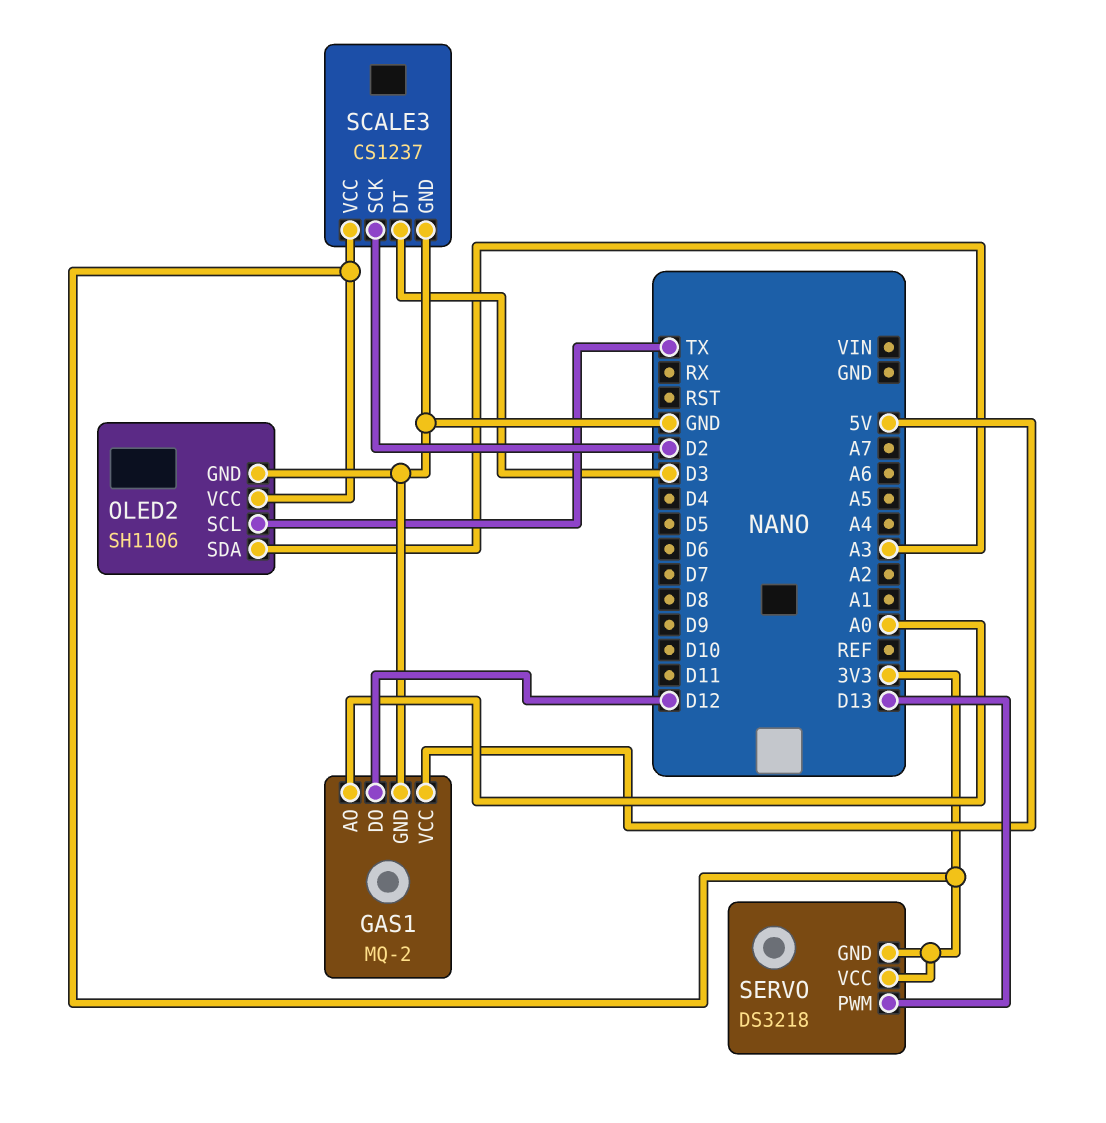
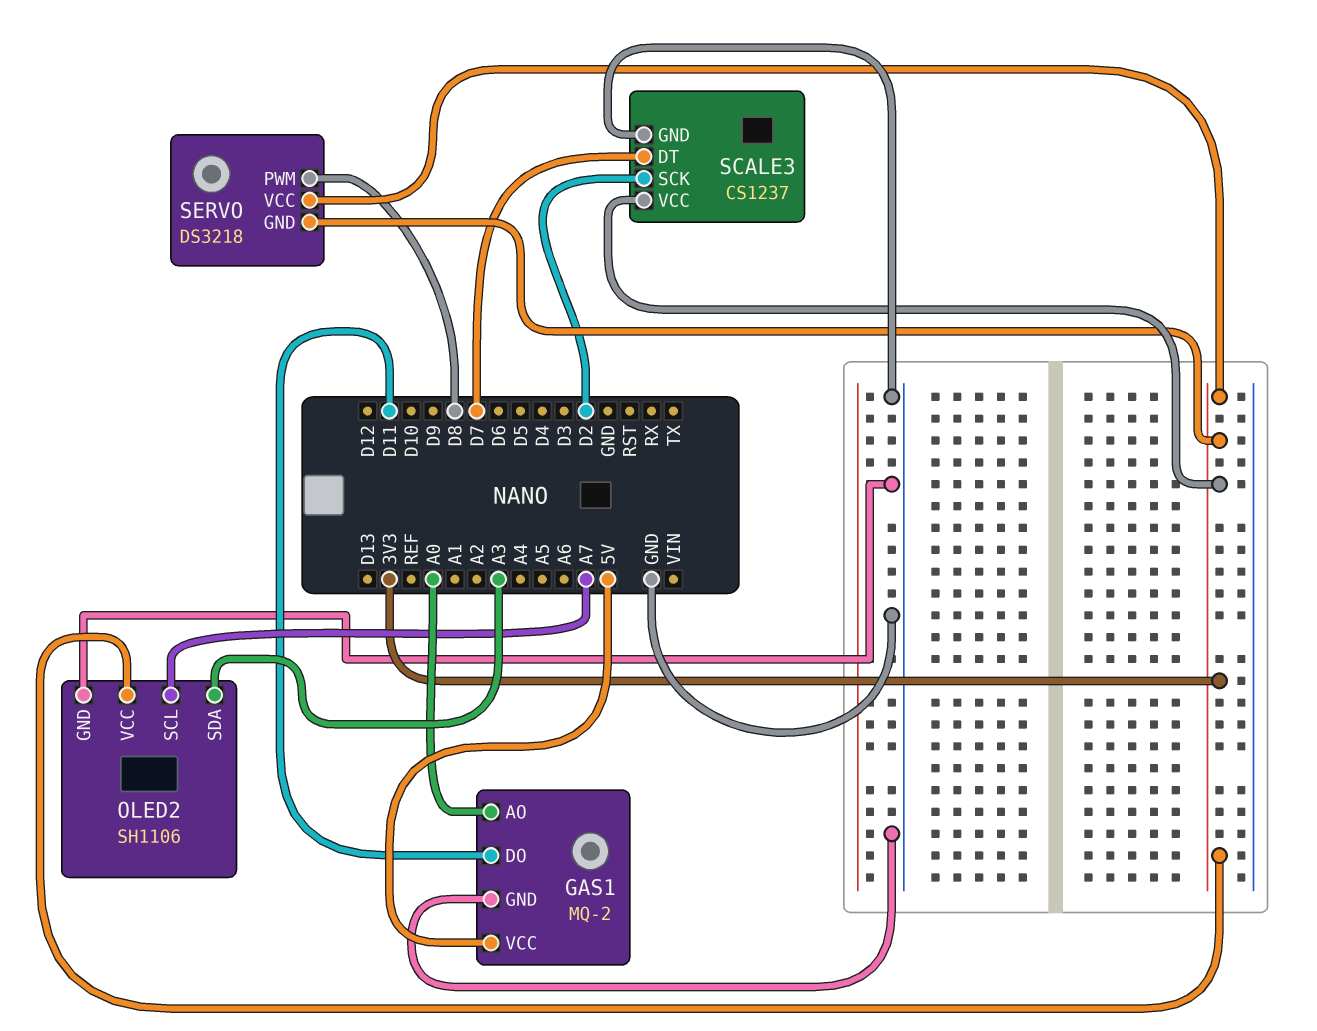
GAS1 pin DO: D12 -> D11
OLED2 pin SCL: TX -> A7
SCALE3 pin DT: D3 -> D7
SERVO pin PWM: D13 -> D8

